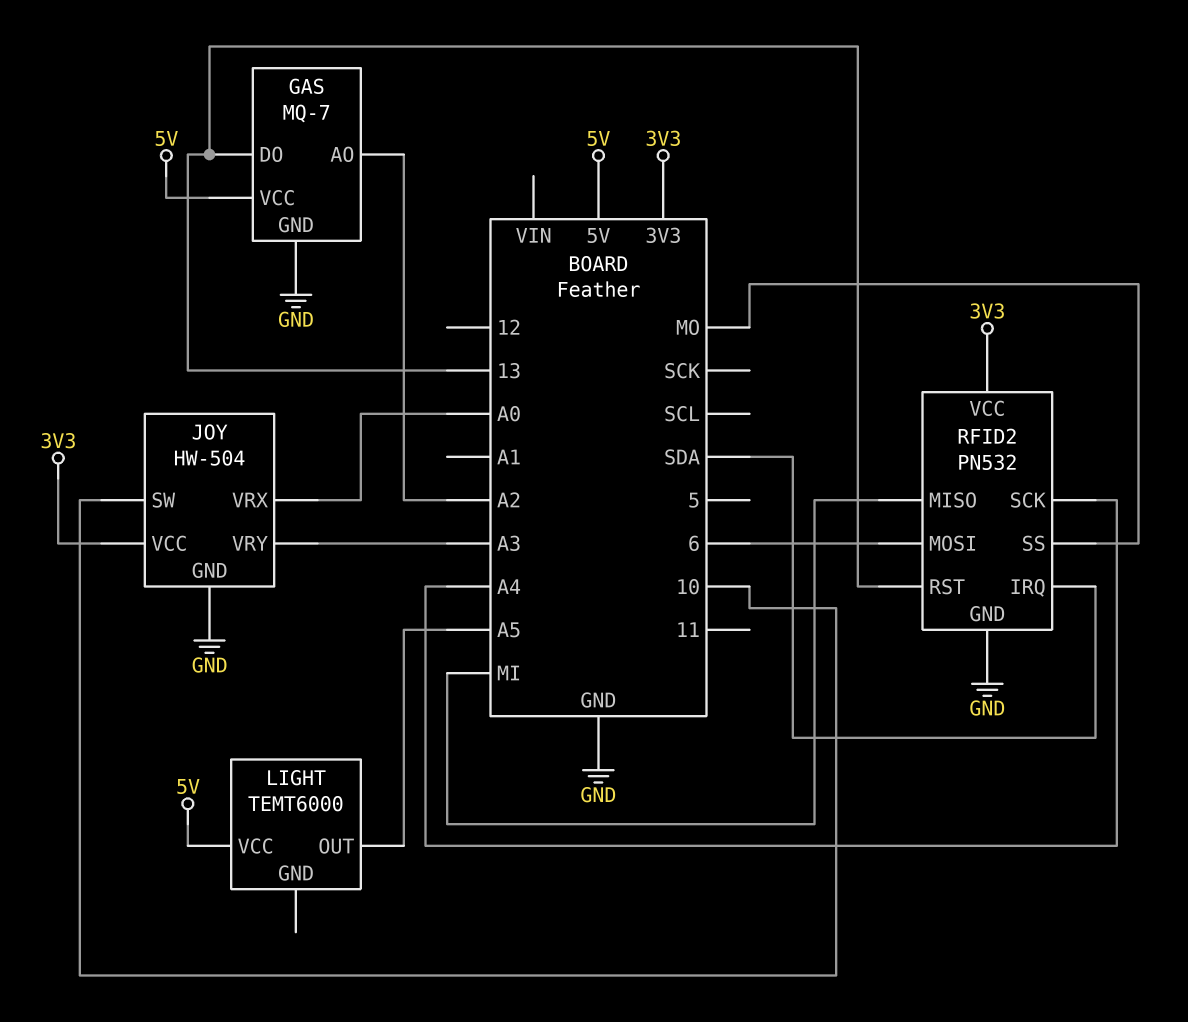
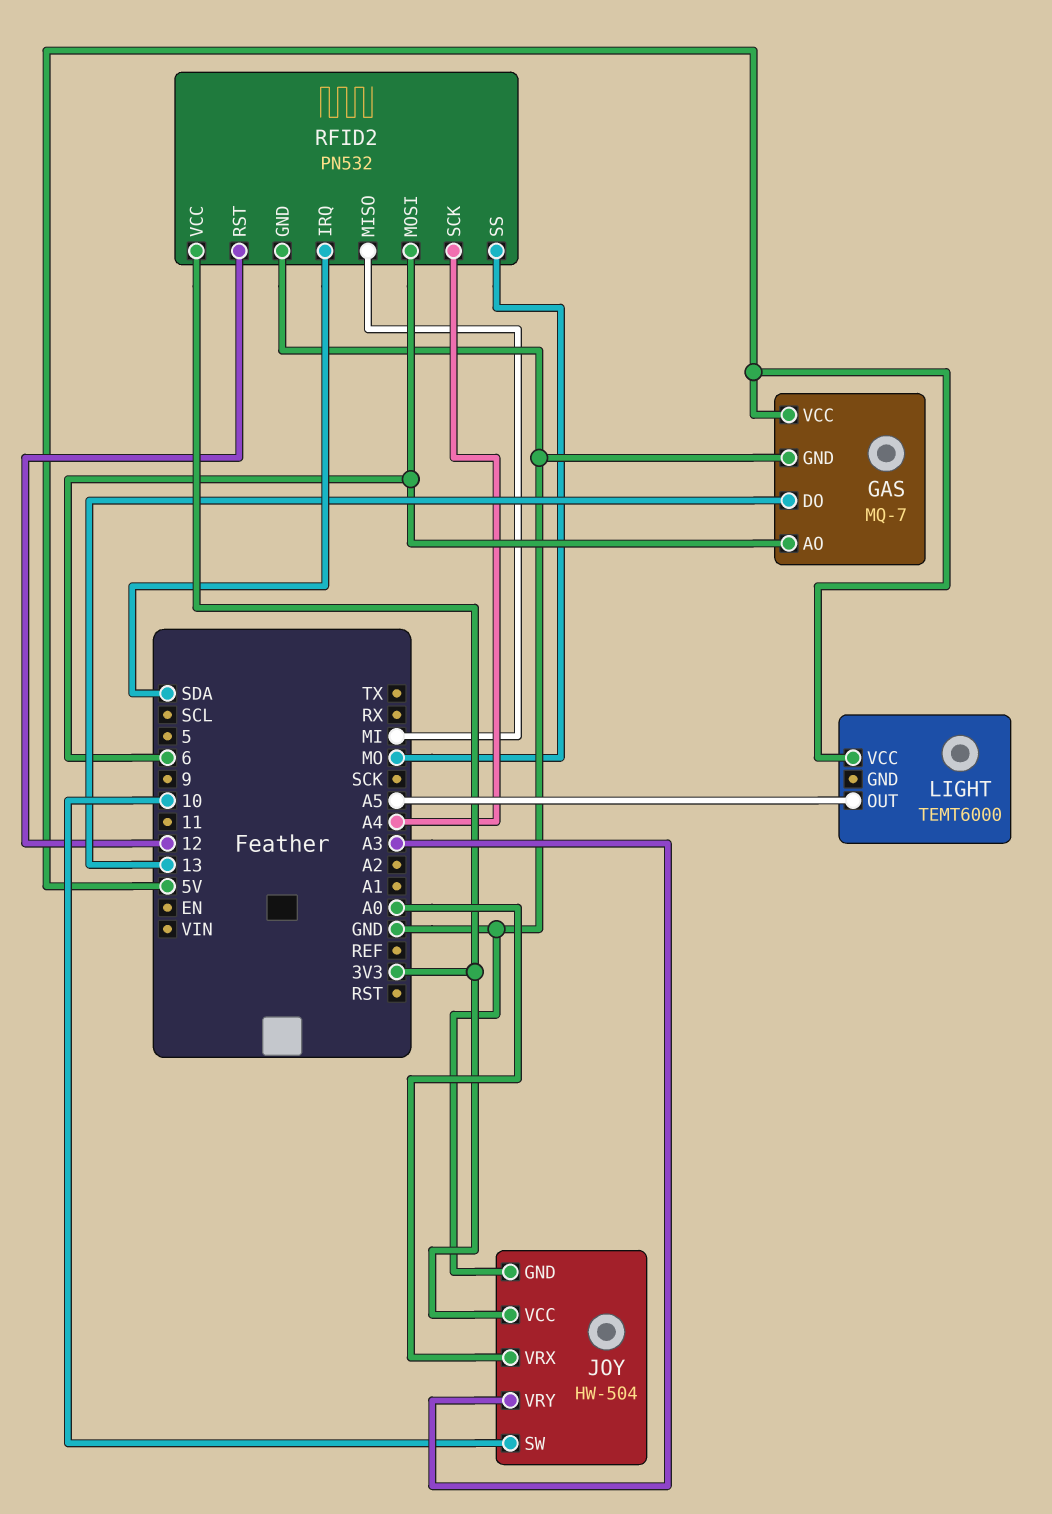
GAS pin AO: A2 -> 6
RFID2 pin RST: 13 -> 12

